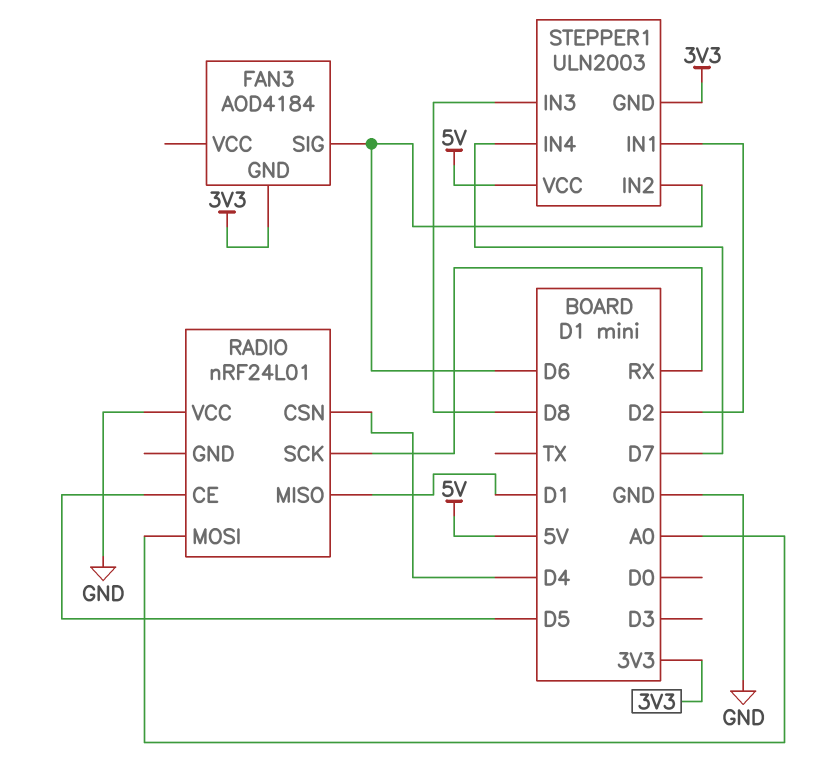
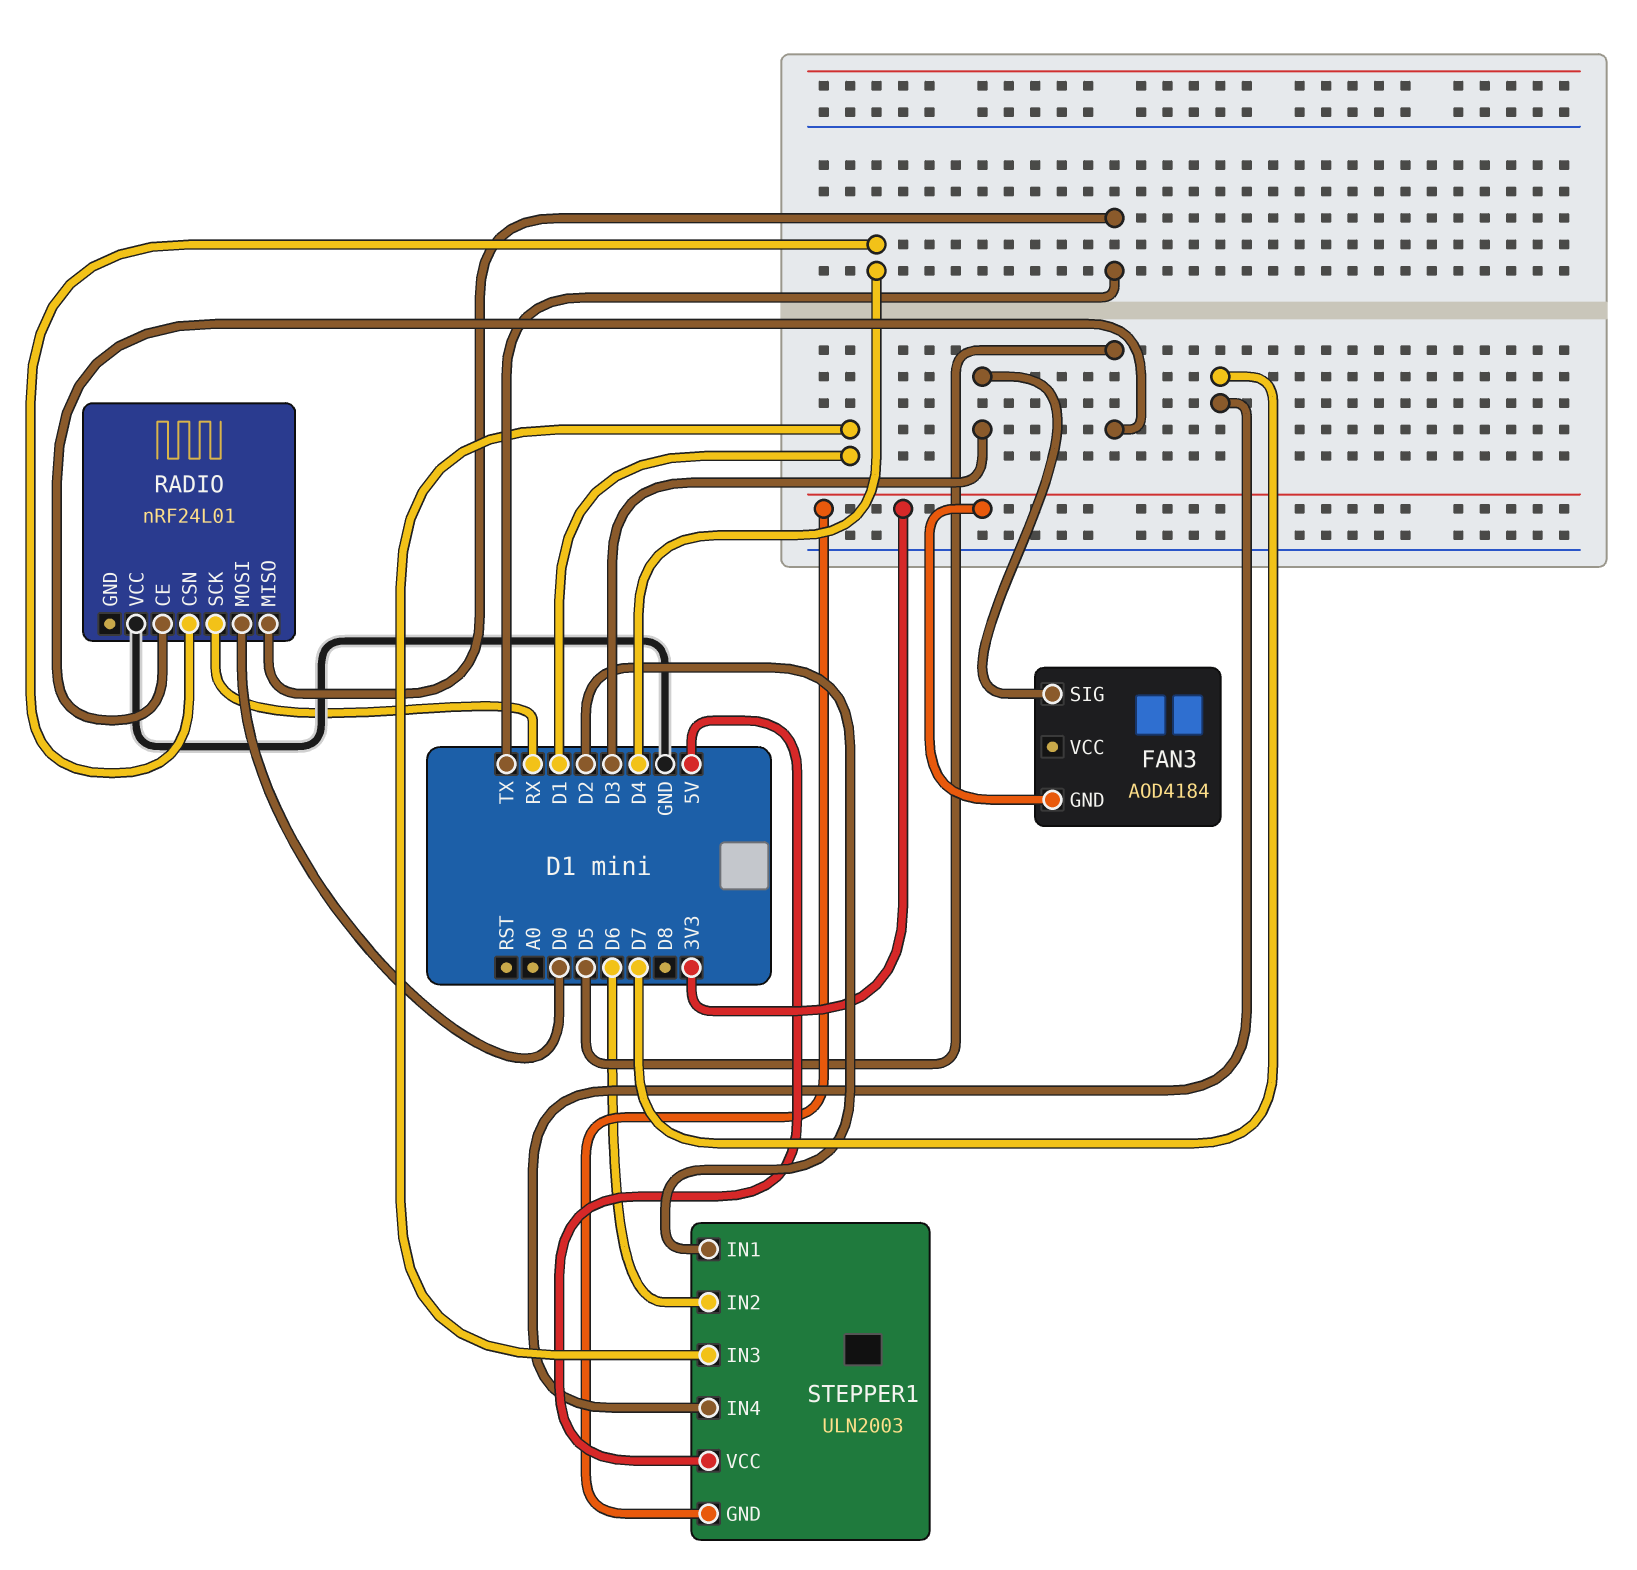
FAN3 pin SIG: D6 -> D3
RADIO pin MISO: D1 -> TX
RADIO pin MOSI: A0 -> D0
STEPPER1 pin IN3: D8 -> D1

